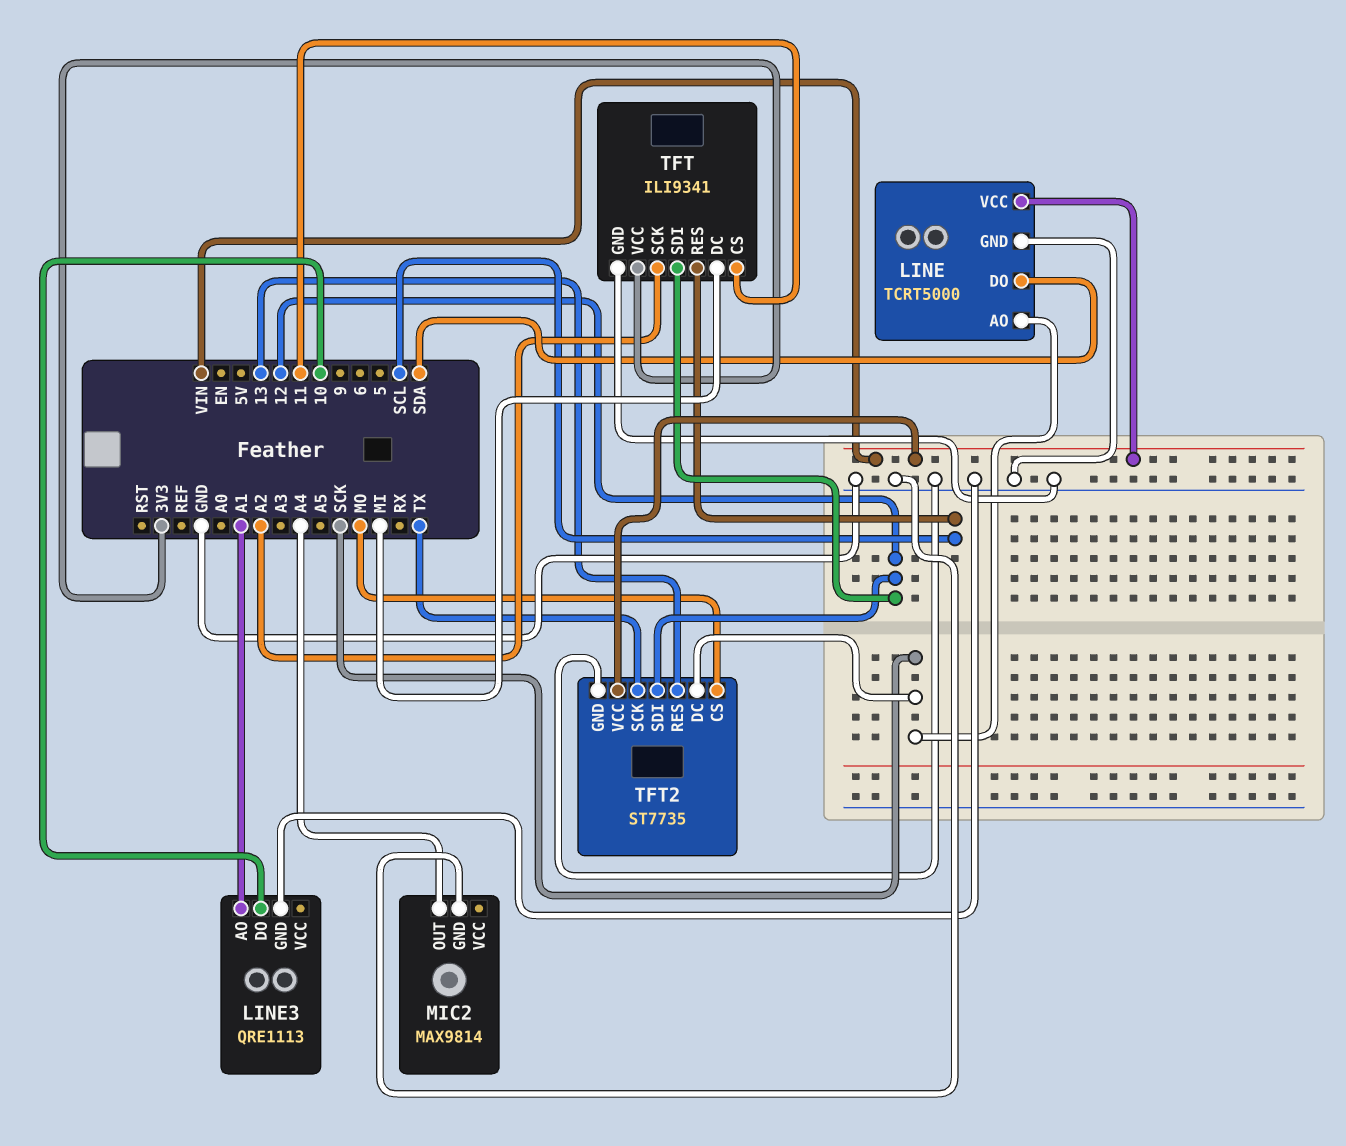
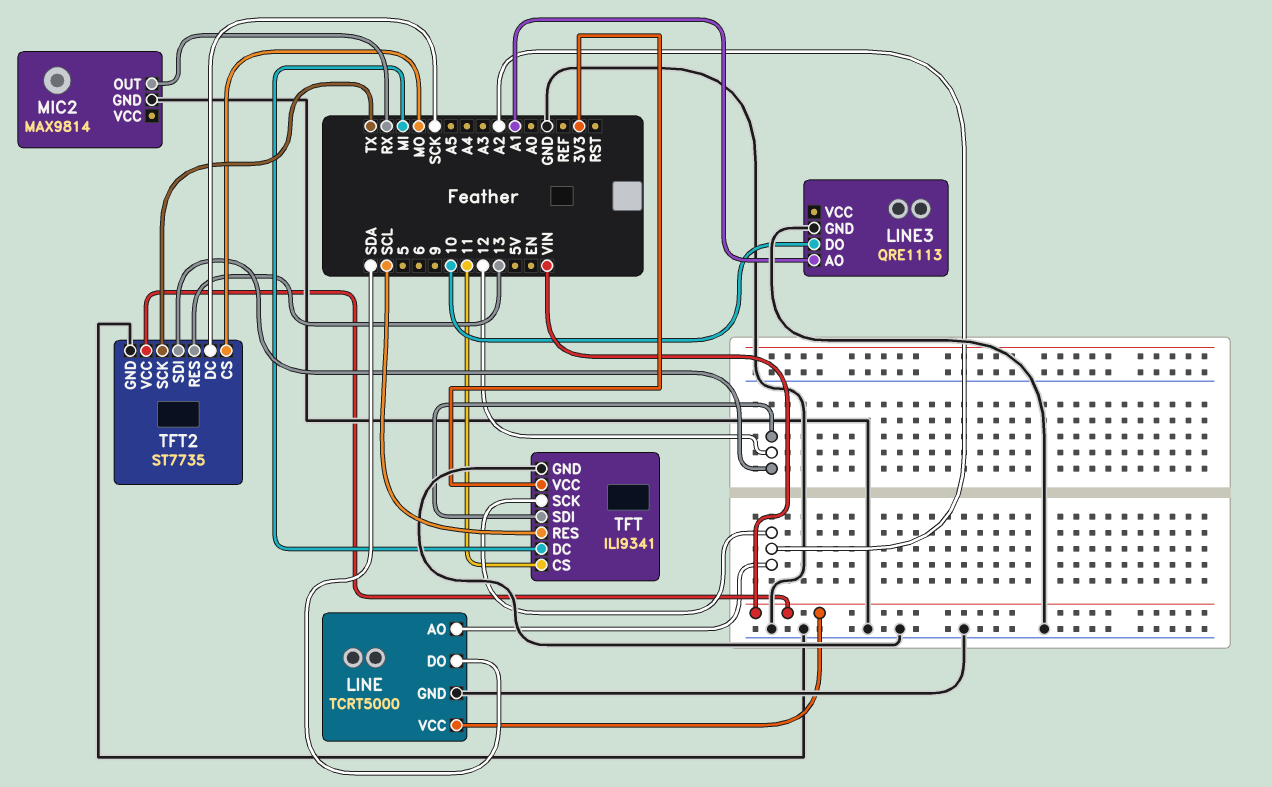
LINE pin AO: SCK -> A2
MIC2 pin OUT: A4 -> RX

